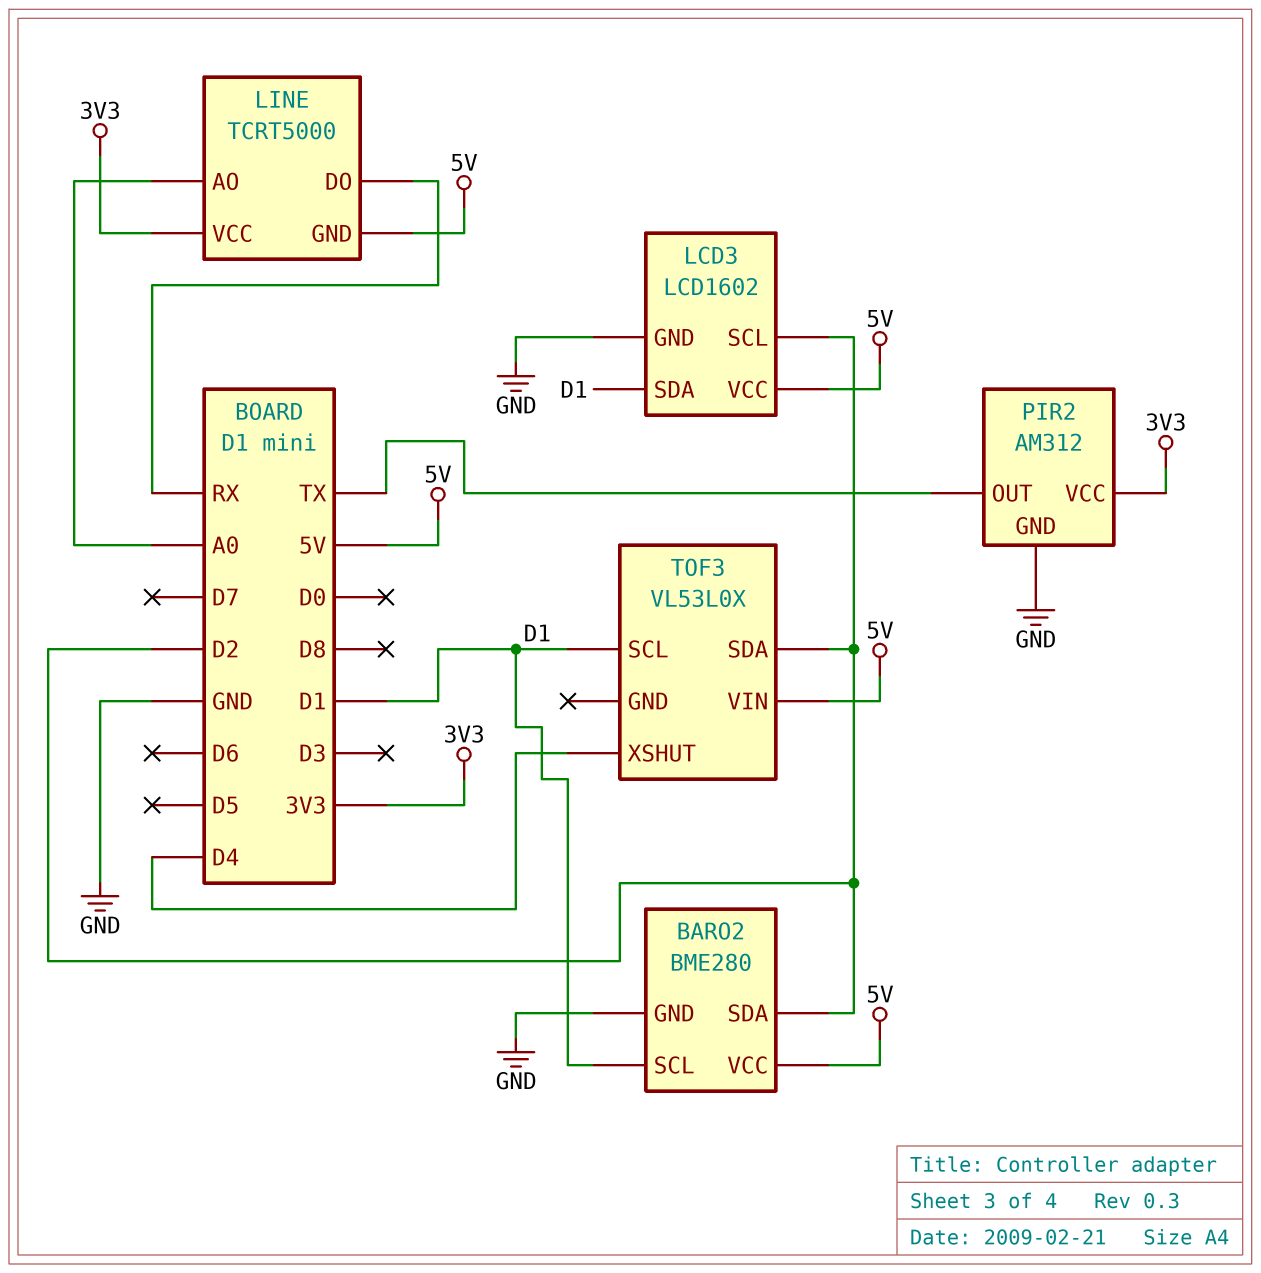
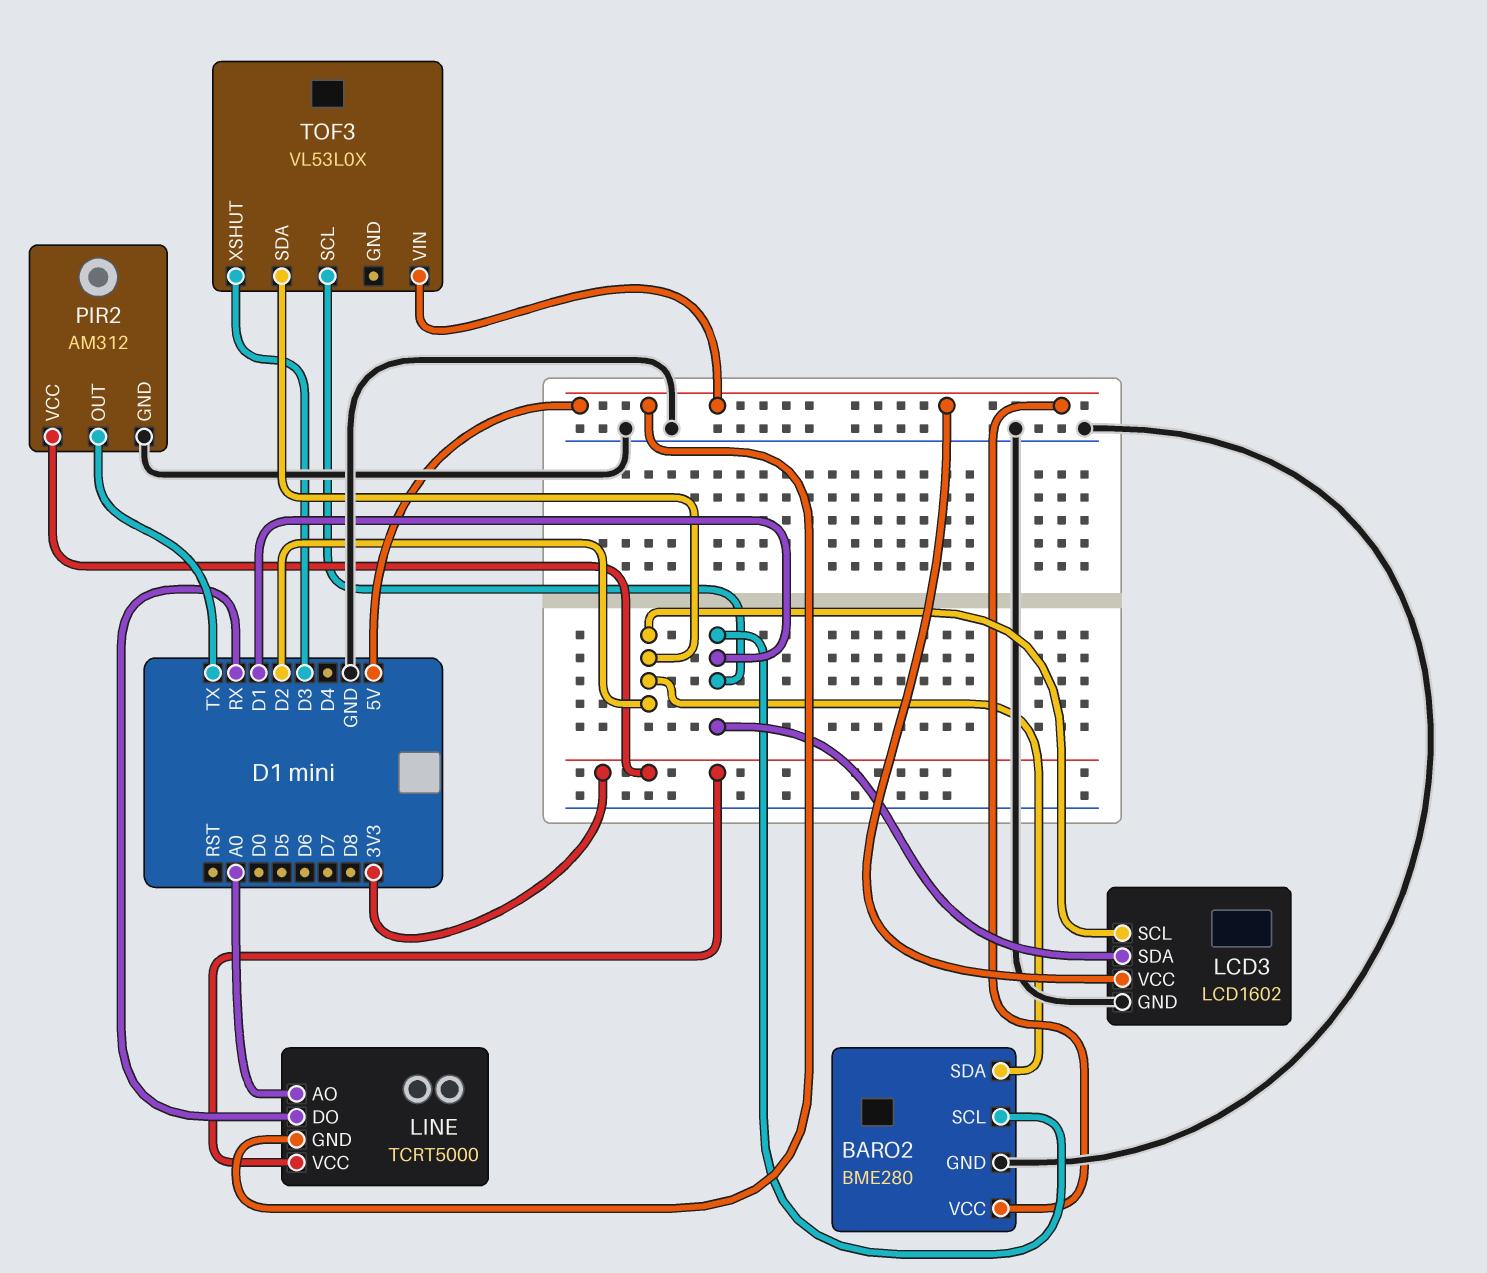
TOF3 pin XSHUT: D4 -> D3

